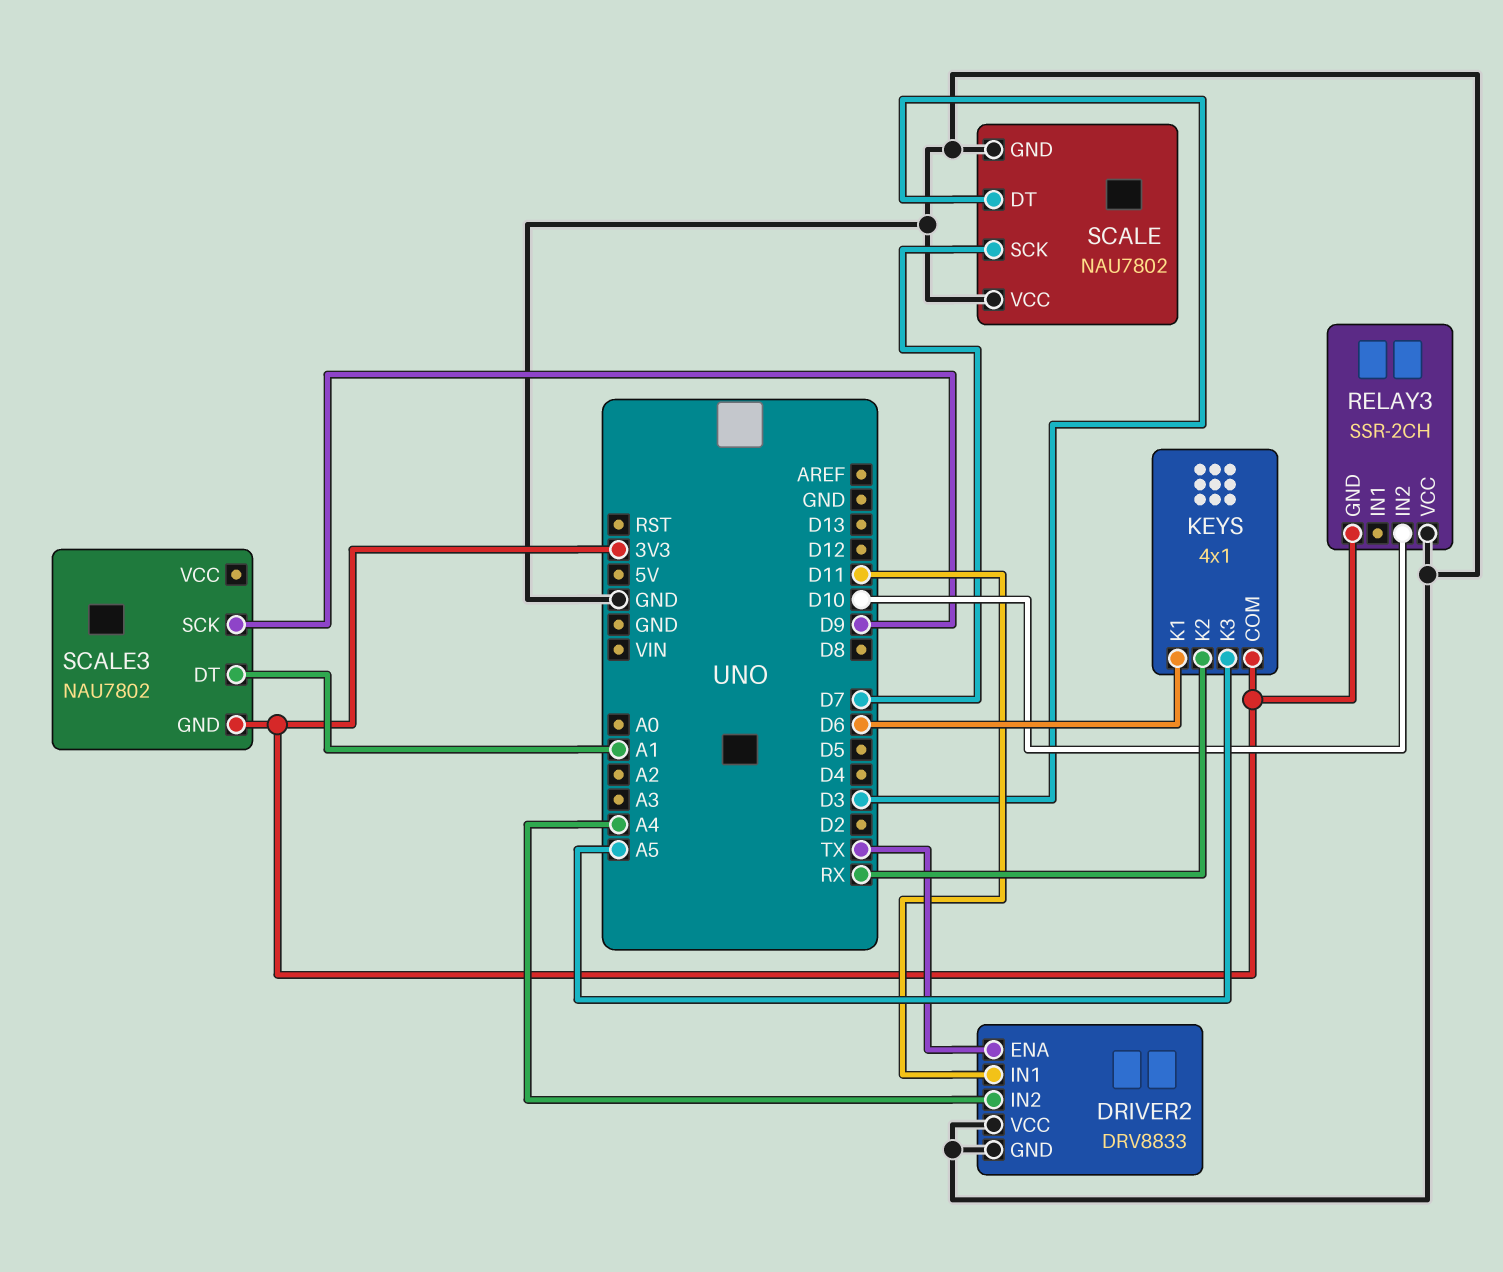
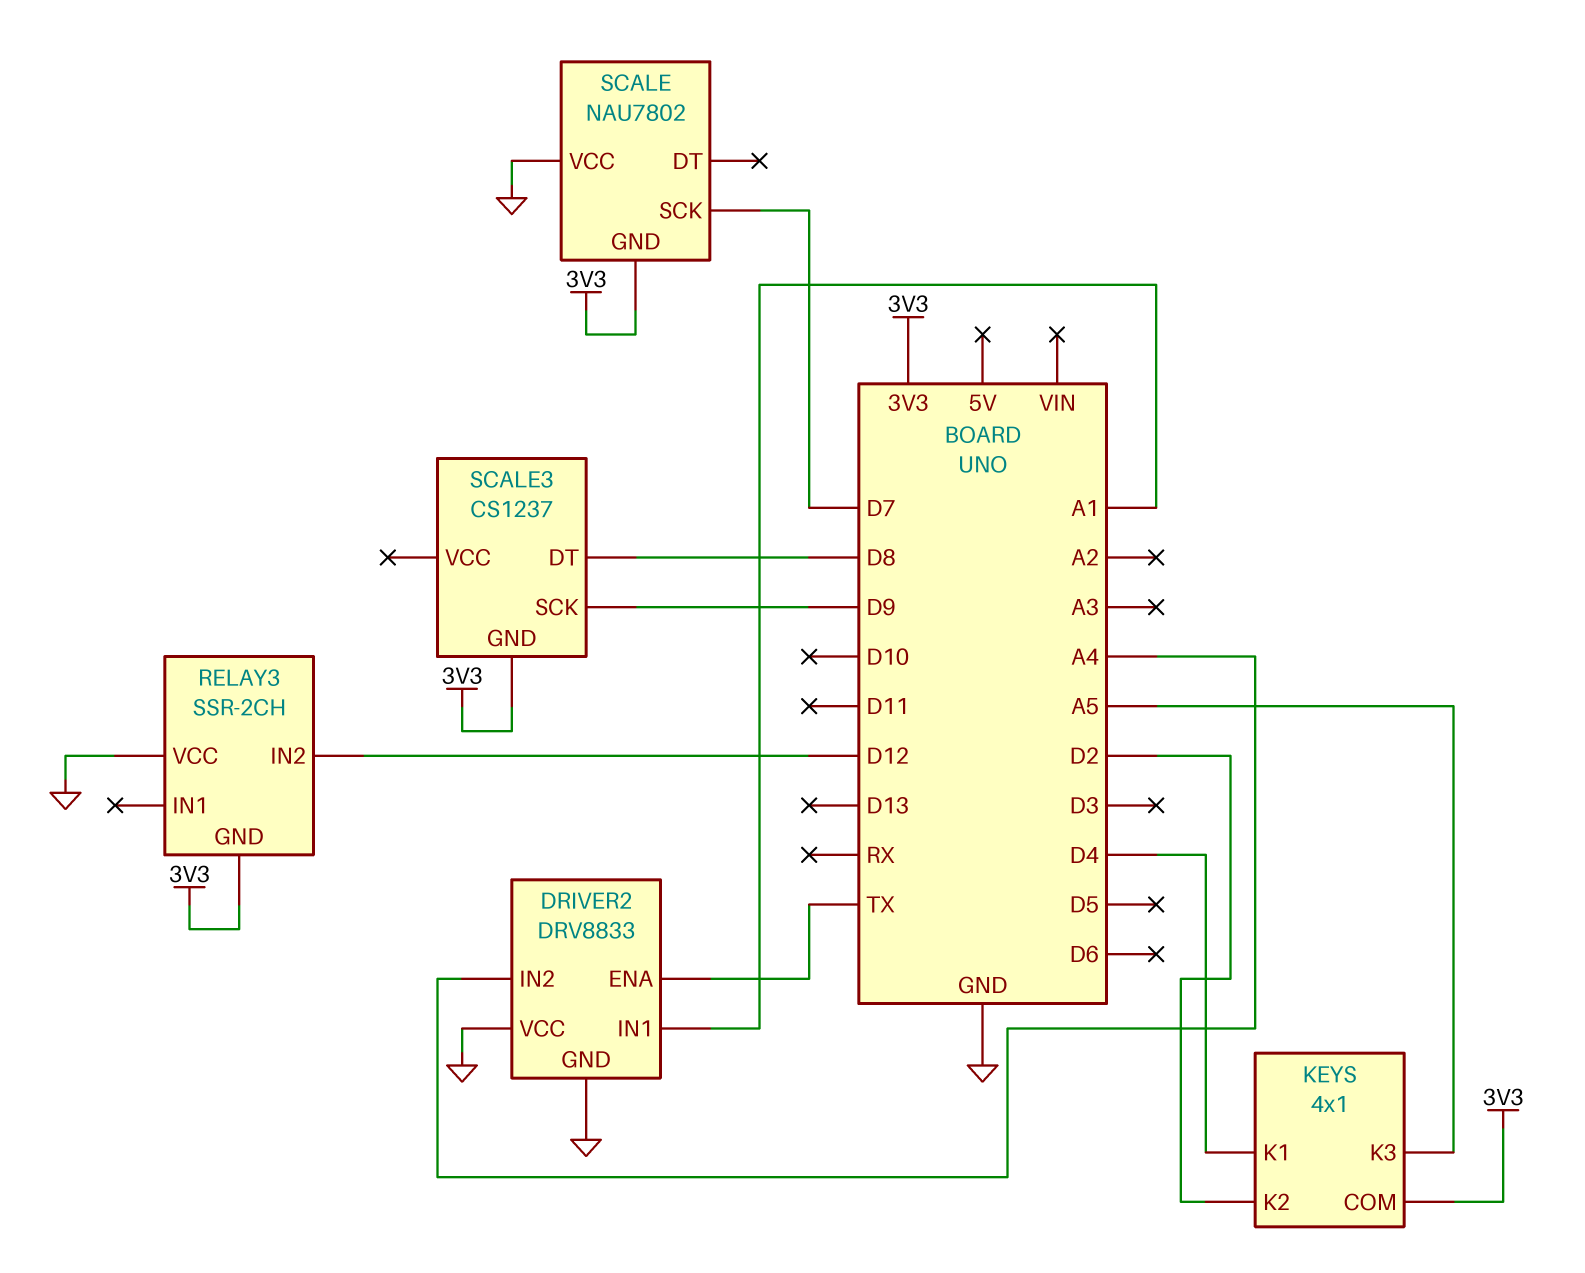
DRIVER2 pin IN1: D11 -> A1
KEYS pin K1: D6 -> D4
KEYS pin K2: RX -> D2
RELAY3 pin IN2: D10 -> D12
SCALE pin DT: D3 -> none
SCALE pin GND: GND -> 3V3
SCALE3: NAU7802 -> CS1237
SCALE3 pin DT: A1 -> D8

